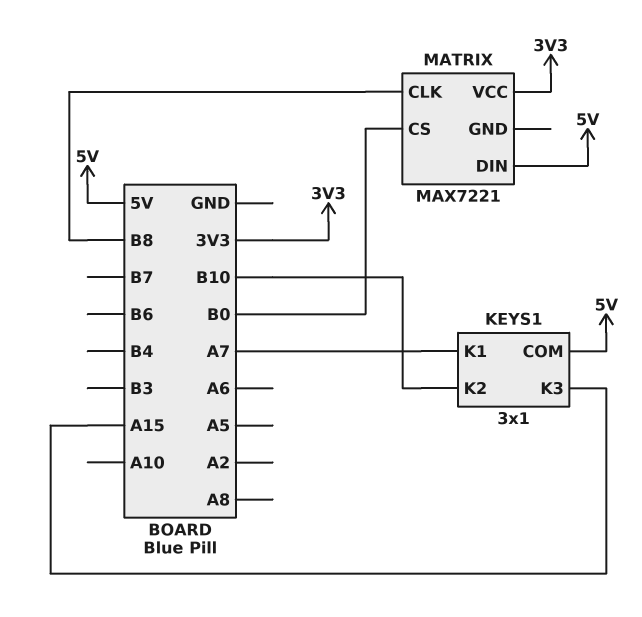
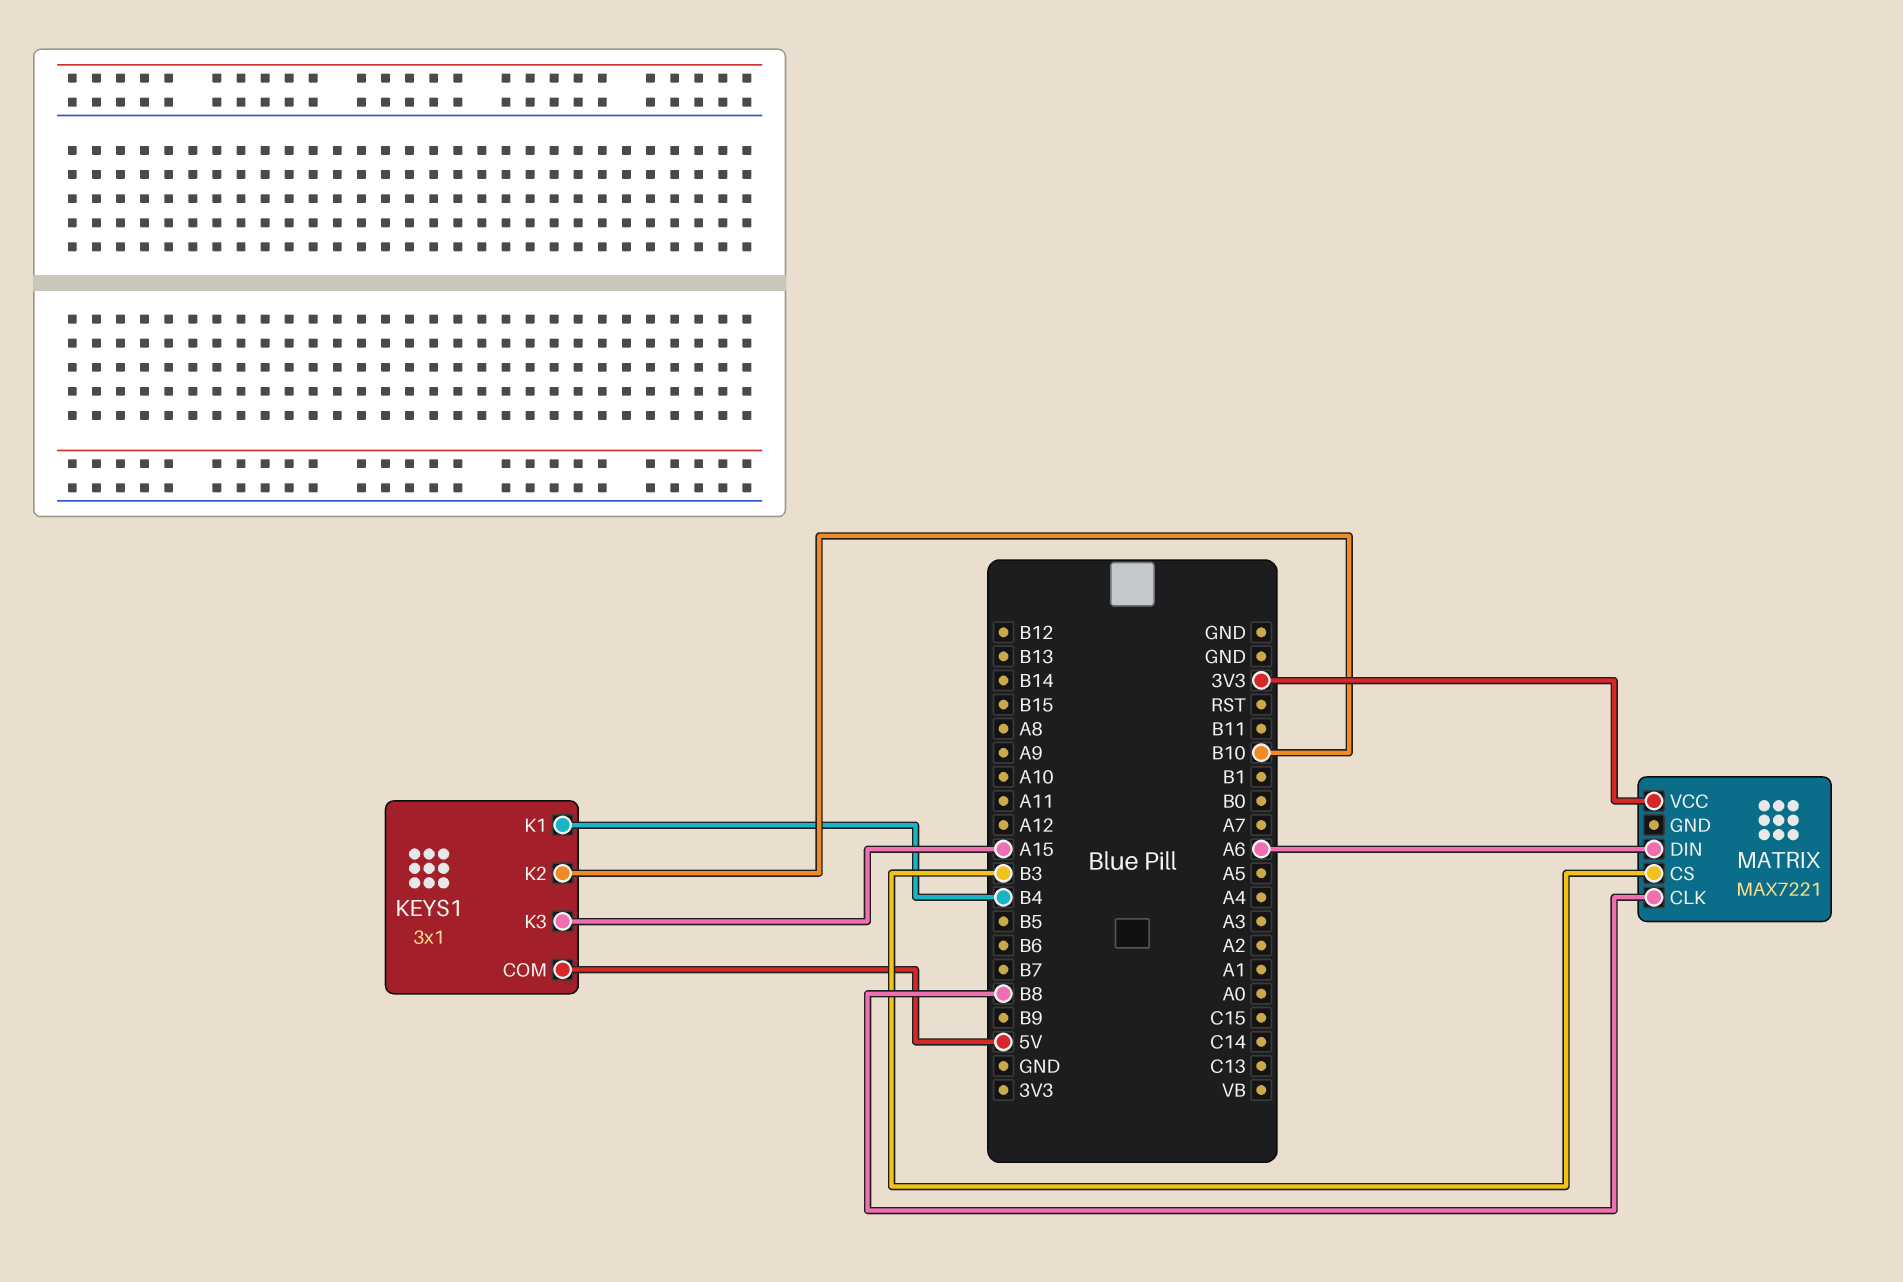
KEYS1 pin K1: A7 -> B4
MATRIX pin CS: B0 -> B3
MATRIX pin DIN: 5V -> A6

